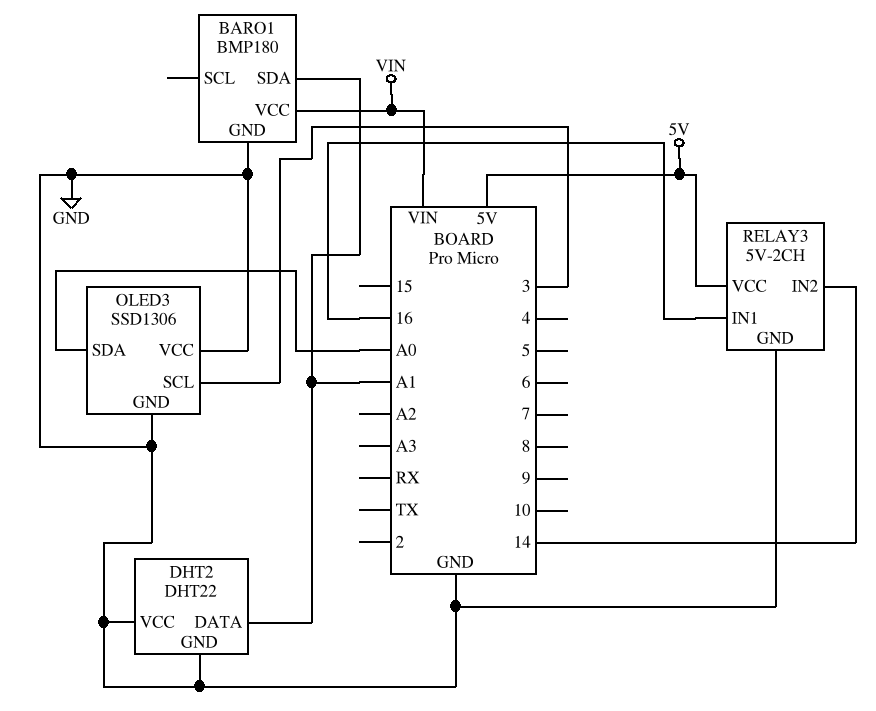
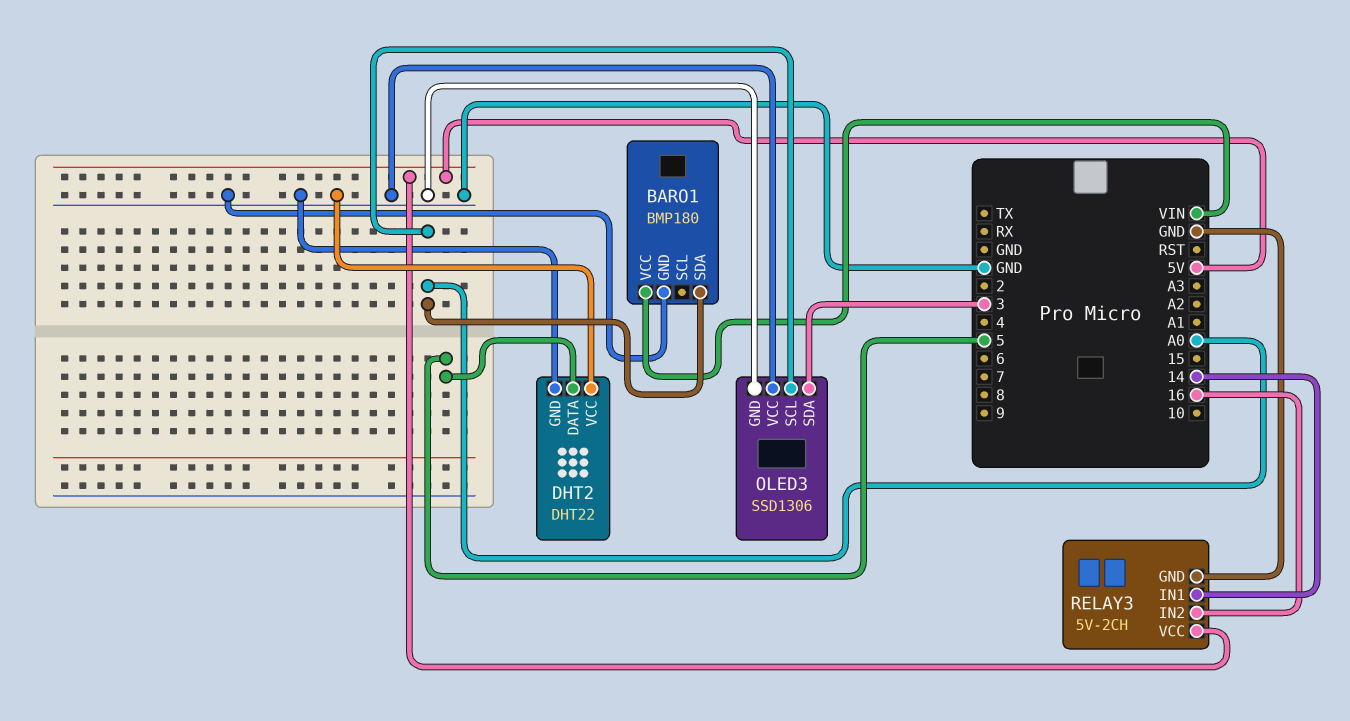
BARO1 pin SDA: A1 -> A0
DHT2 pin DATA: A1 -> 5
OLED3 pin SCL: 3 -> A0
OLED3 pin SDA: A0 -> 3
RELAY3 pin IN1: 16 -> 14
RELAY3 pin IN2: 14 -> 16

